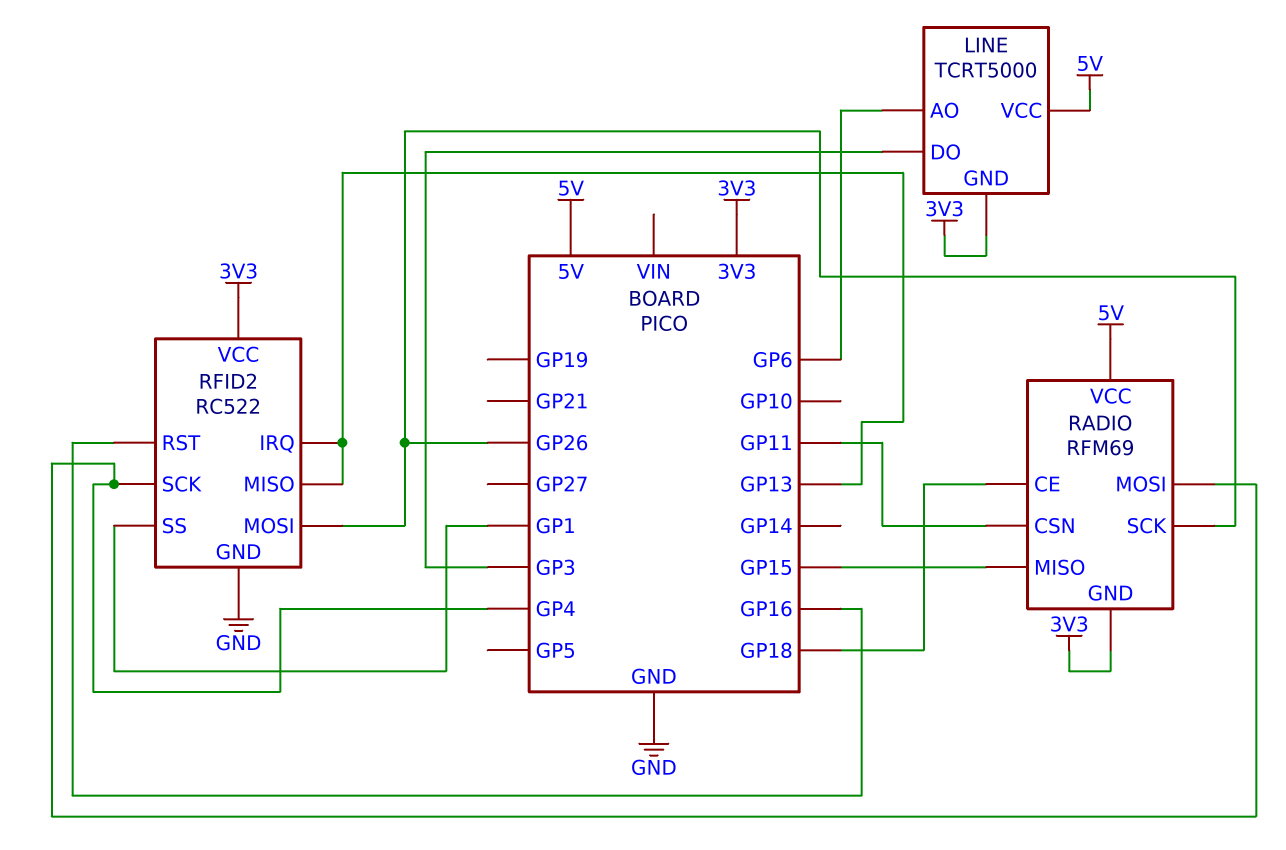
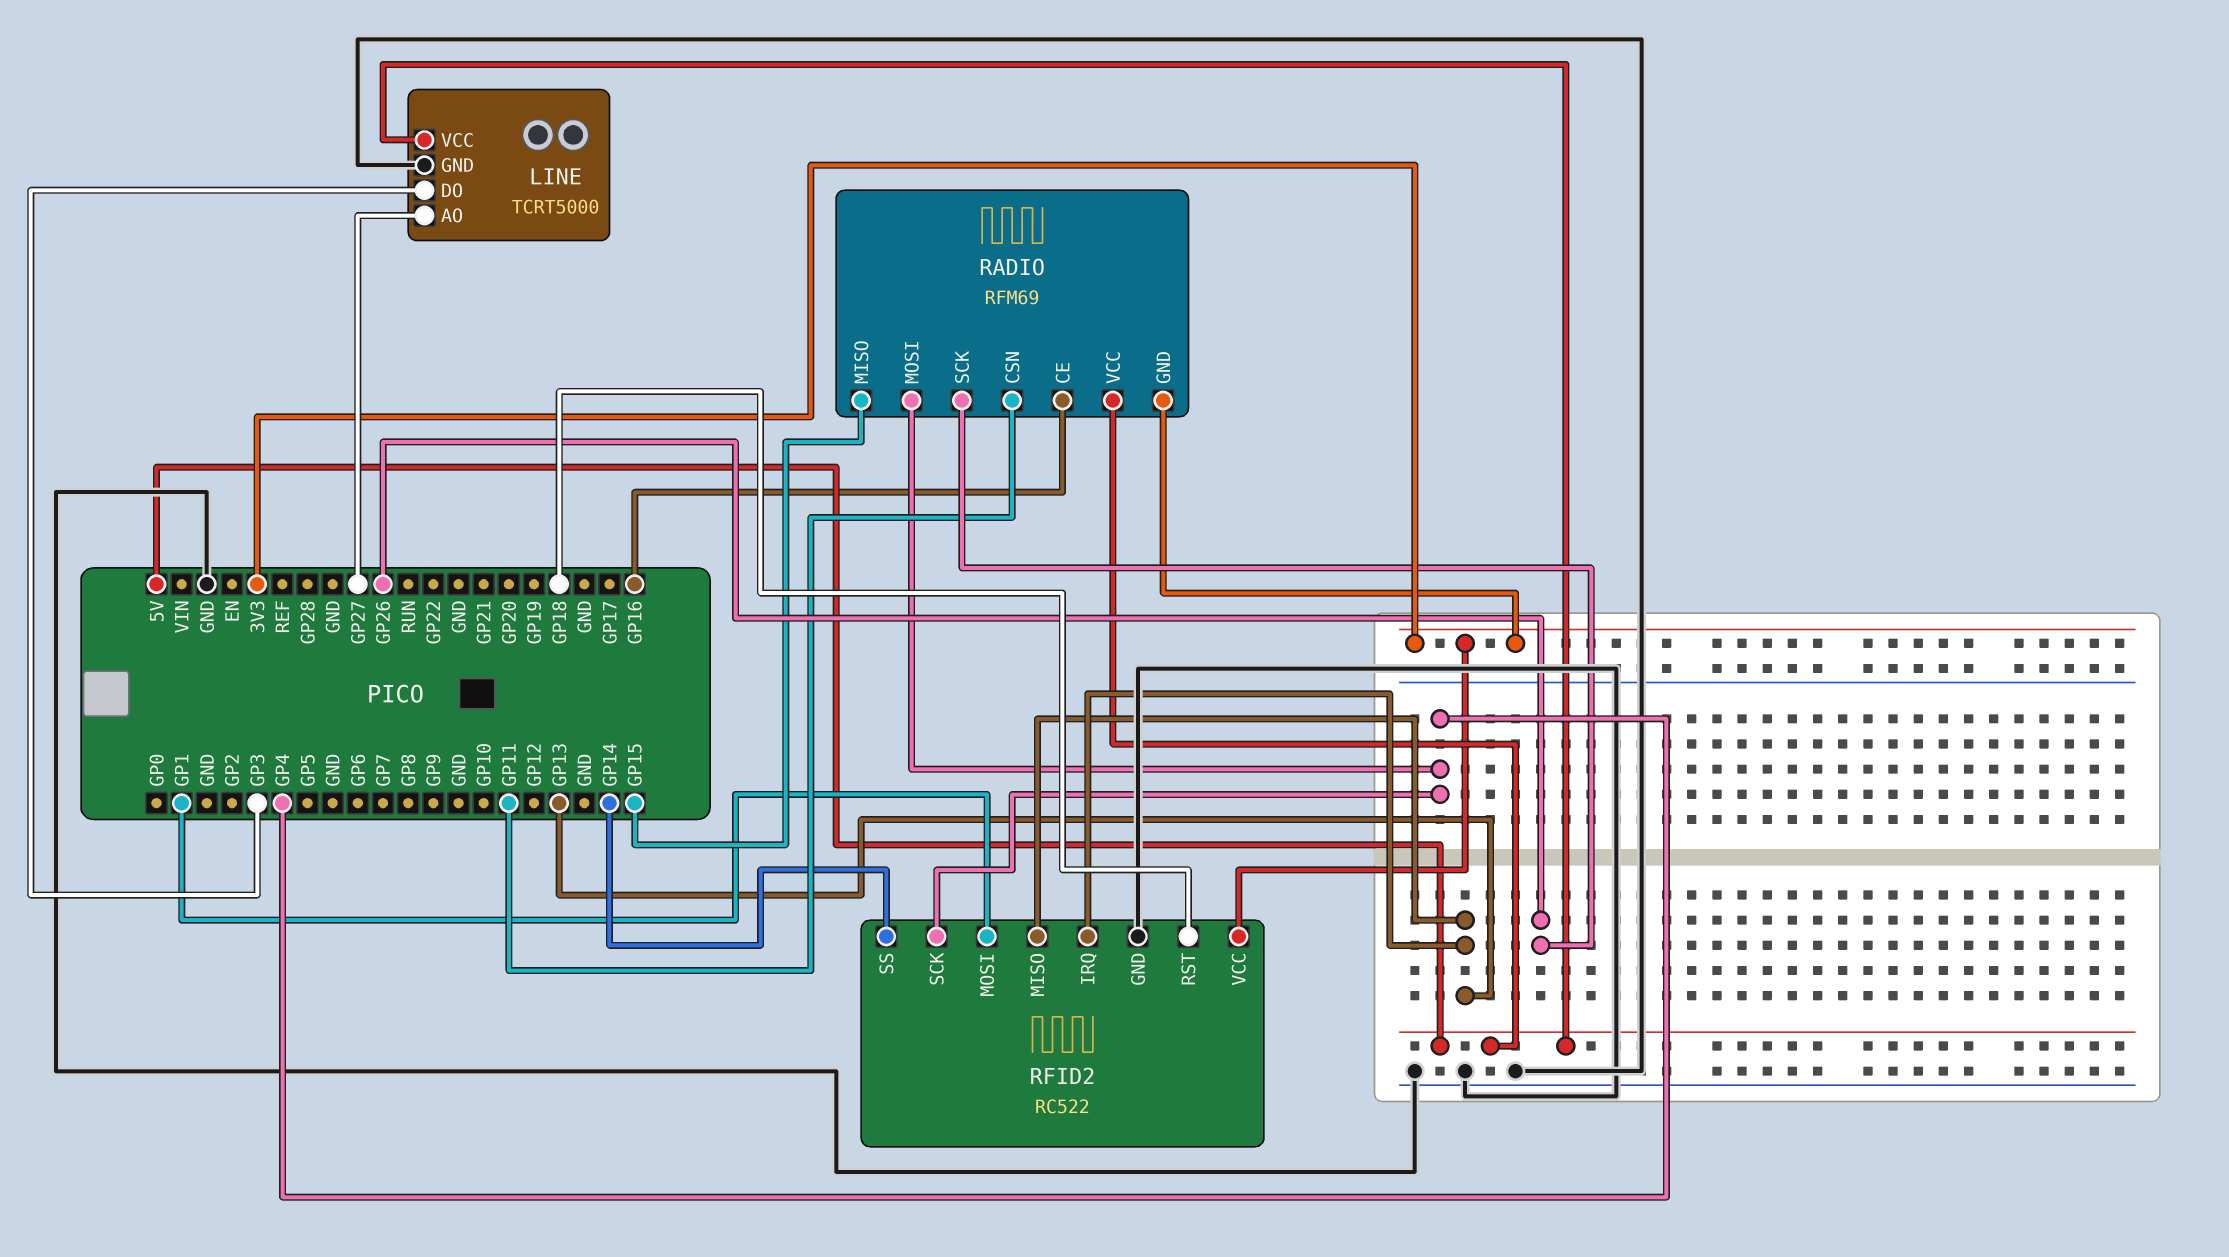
LINE pin AO: GP6 -> GP27
LINE pin GND: 3V3 -> GND
RADIO pin CE: GP18 -> GP16
RFID2 pin MOSI: GP26 -> GP1
RFID2 pin RST: GP16 -> GP18
RFID2 pin SS: GP1 -> GP14

